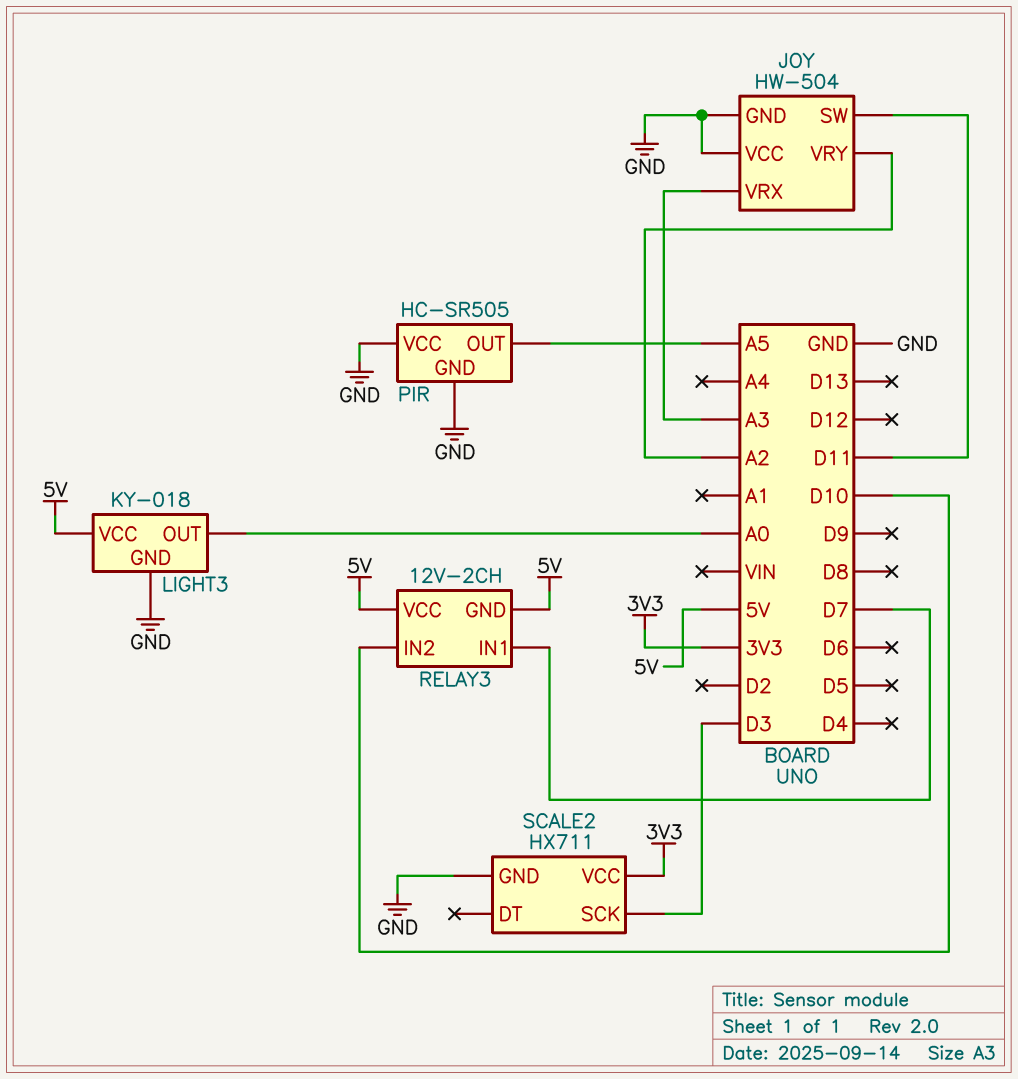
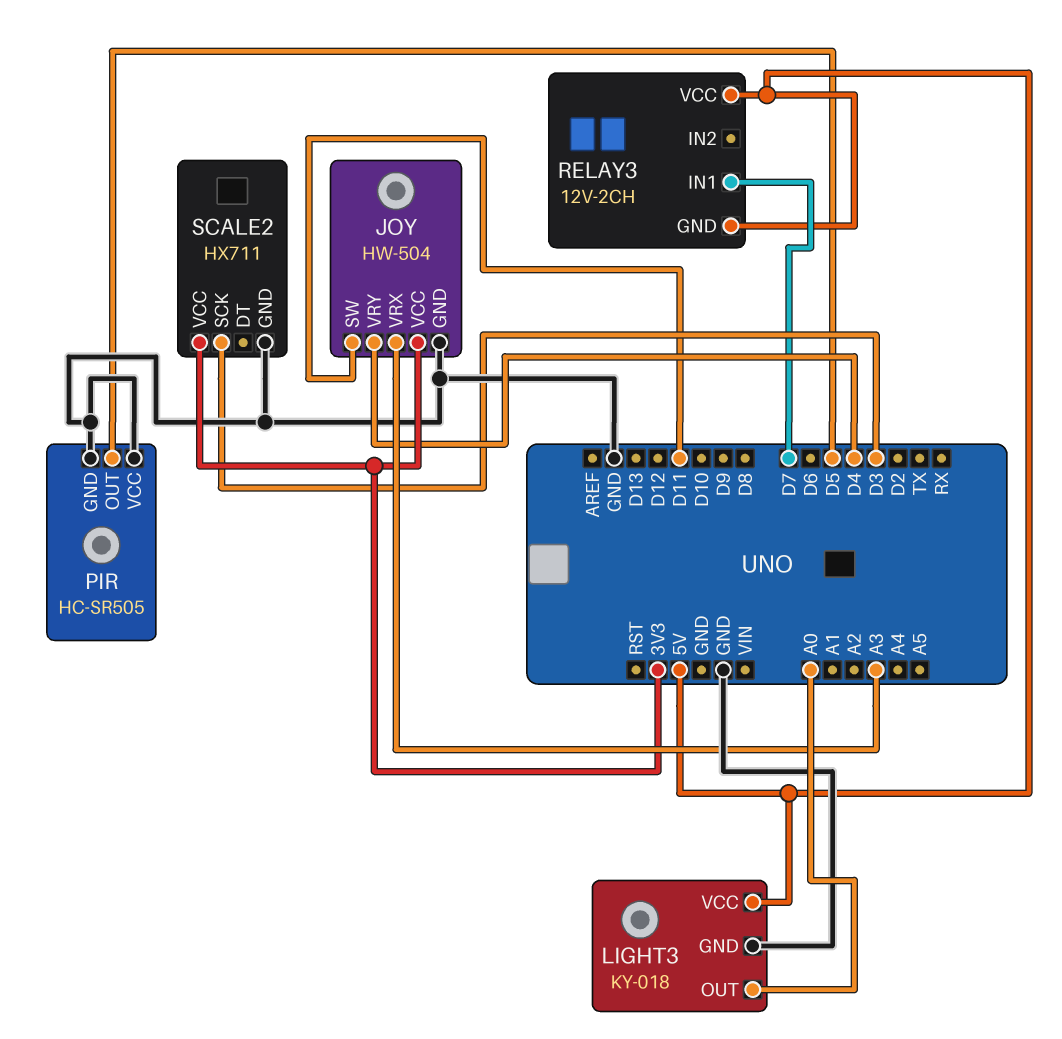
JOY pin VCC: GND -> 3V3
JOY pin VRY: A2 -> D4
PIR pin OUT: A5 -> D5
RELAY3 pin IN2: D10 -> none

